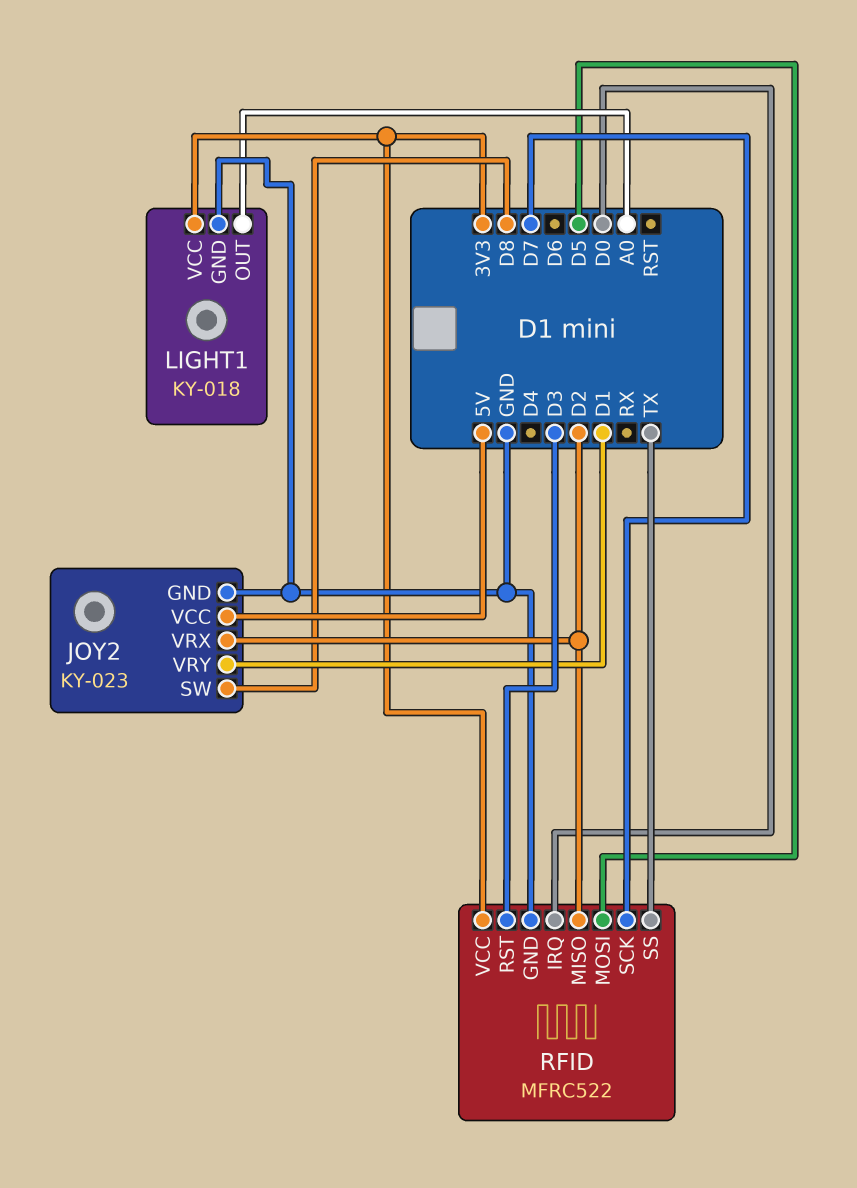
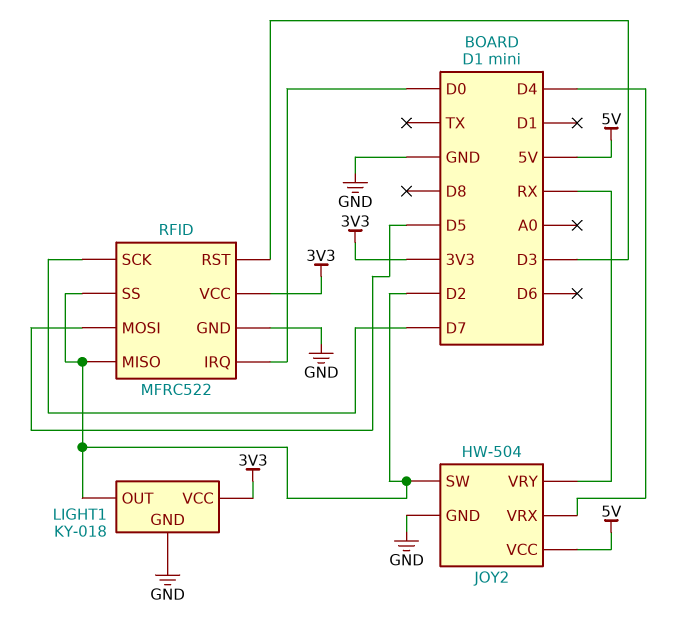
JOY2: KY-023 -> HW-504
JOY2 pin SW: D8 -> D2
JOY2 pin VRX: D2 -> D4
JOY2 pin VRY: D1 -> RX
LIGHT1 pin OUT: A0 -> D2
RFID pin SS: TX -> D2

